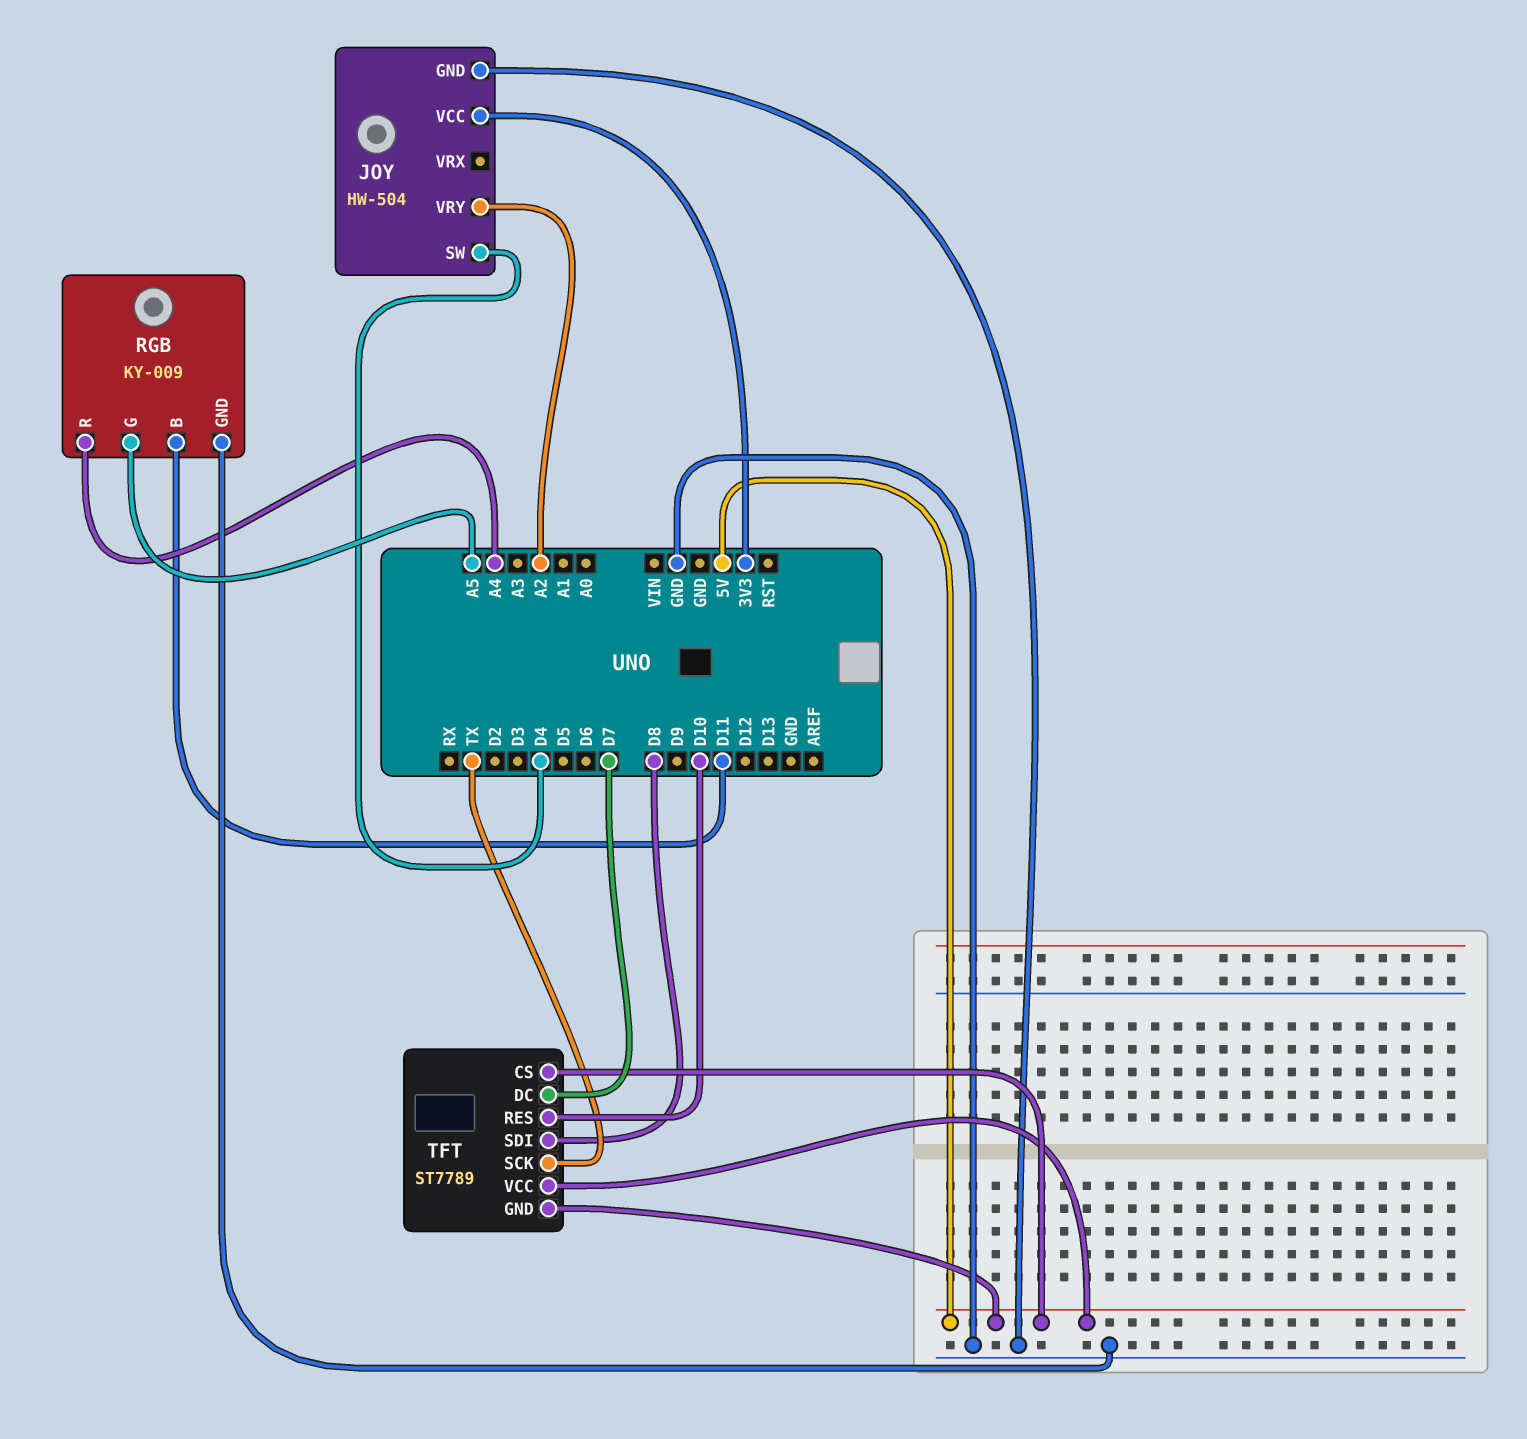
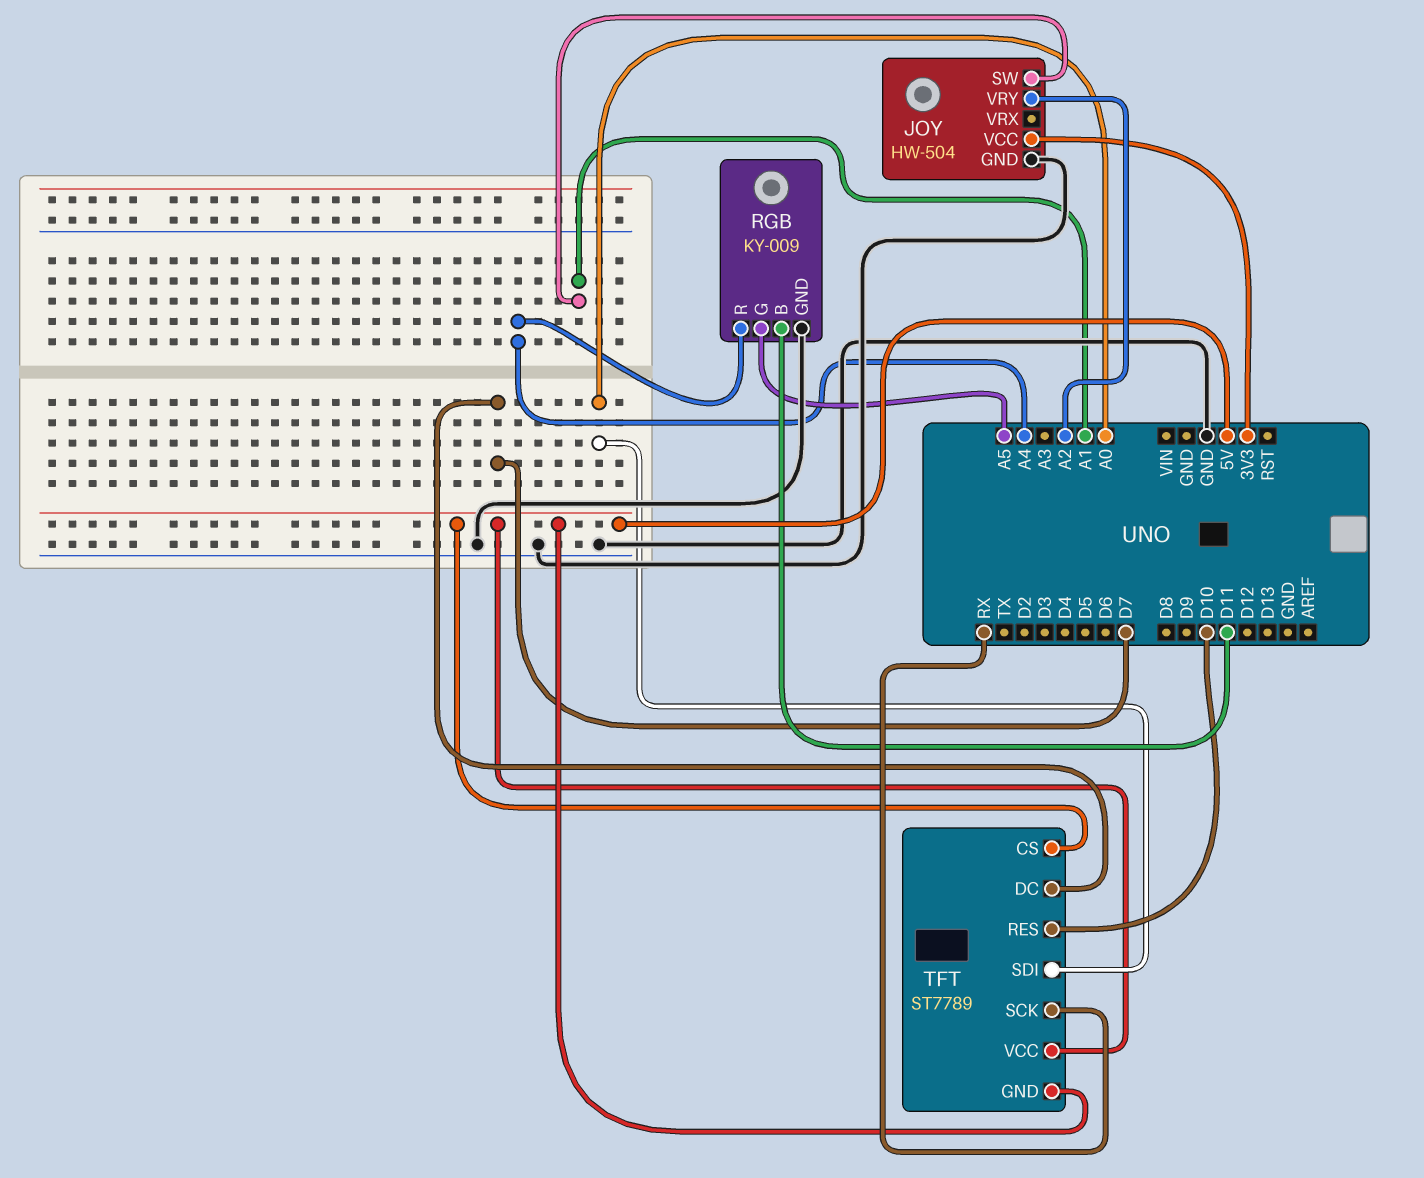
JOY pin SW: D4 -> A1
TFT pin SCK: TX -> RX
TFT pin SDI: D8 -> A0

